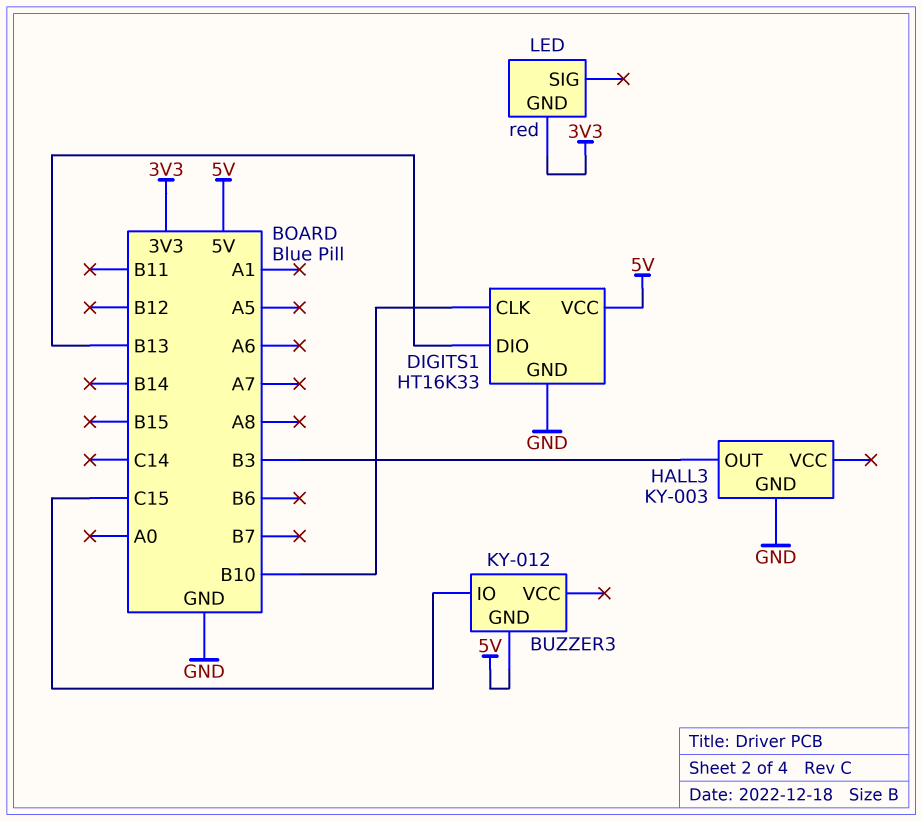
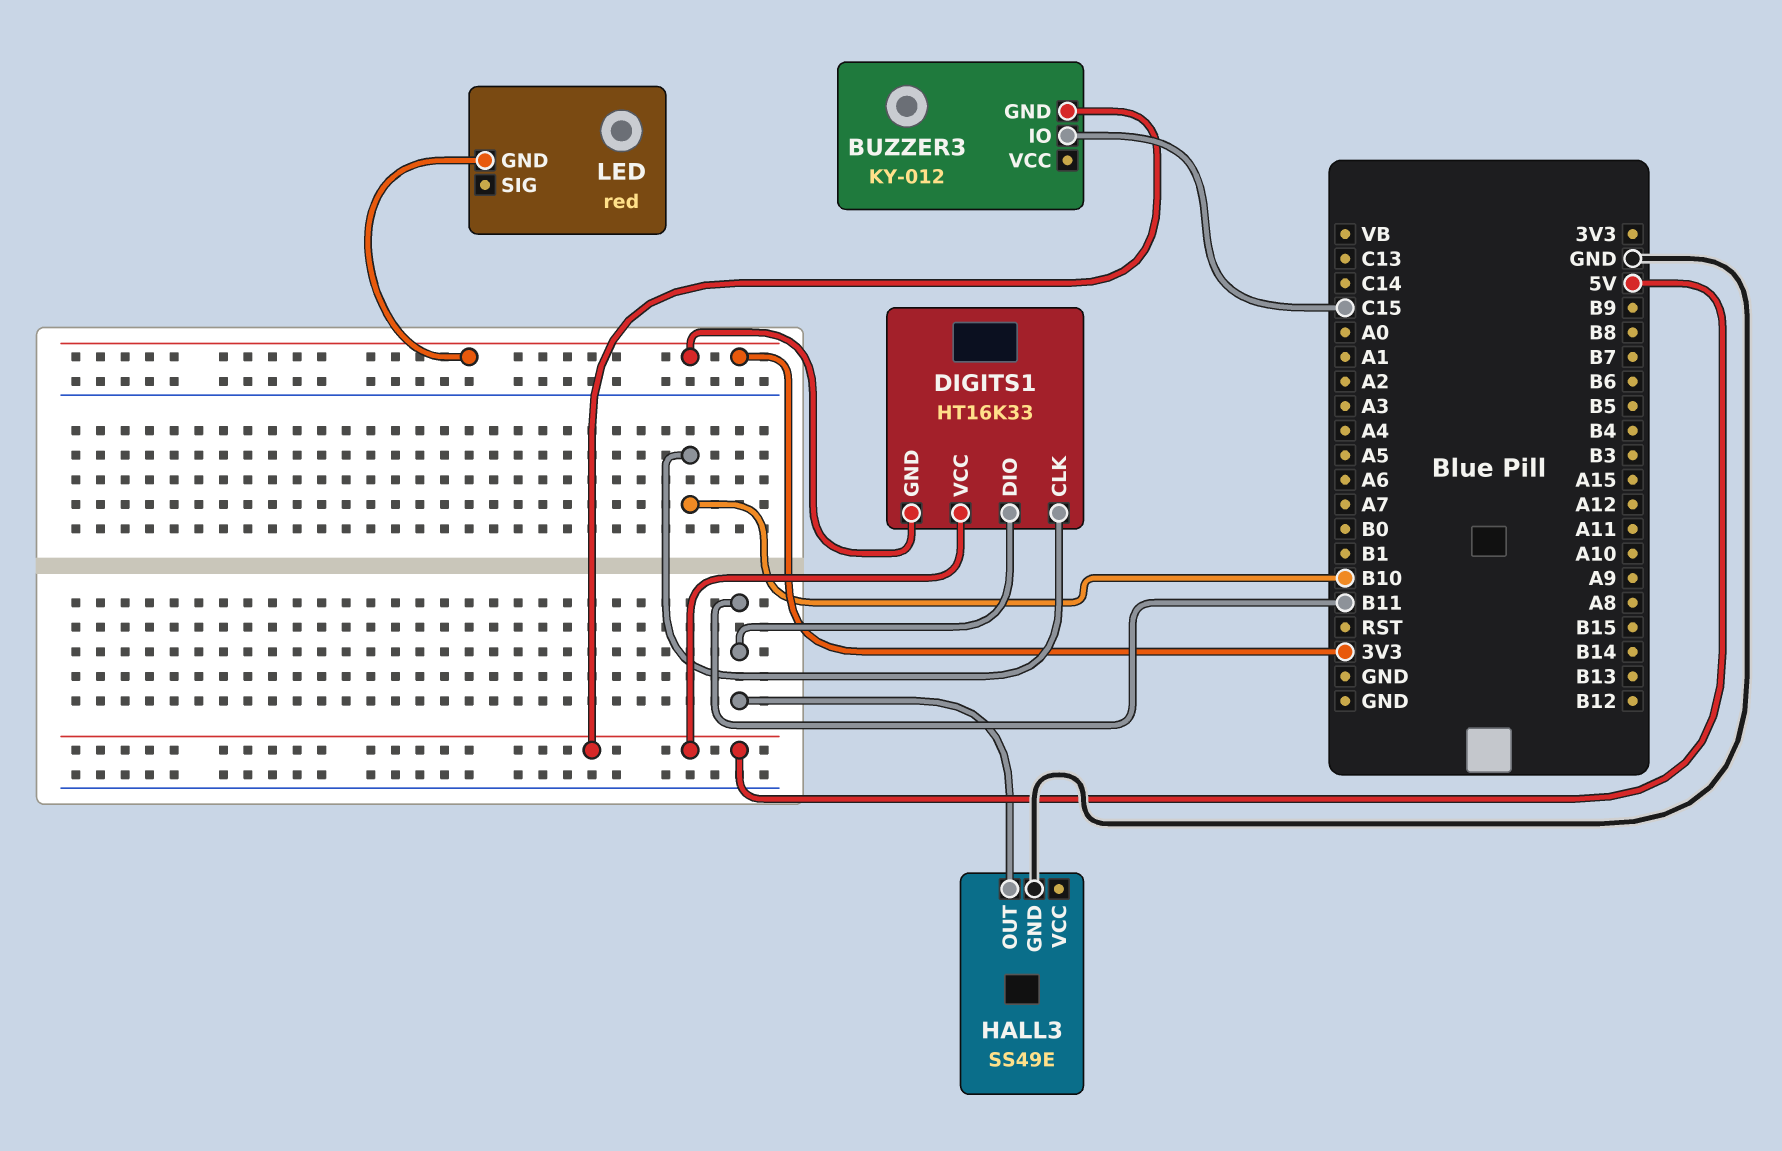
DIGITS1 pin DIO: B13 -> B11
DIGITS1 pin GND: GND -> 3V3
HALL3: KY-003 -> SS49E
HALL3 pin OUT: B3 -> B11

